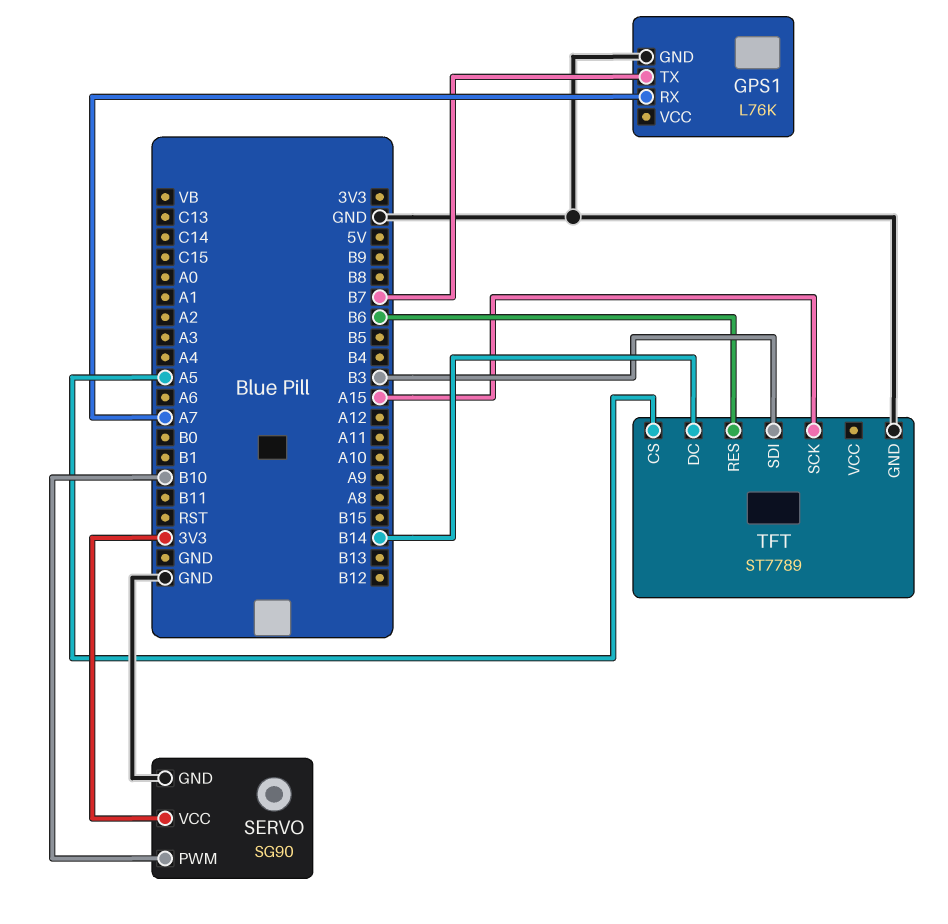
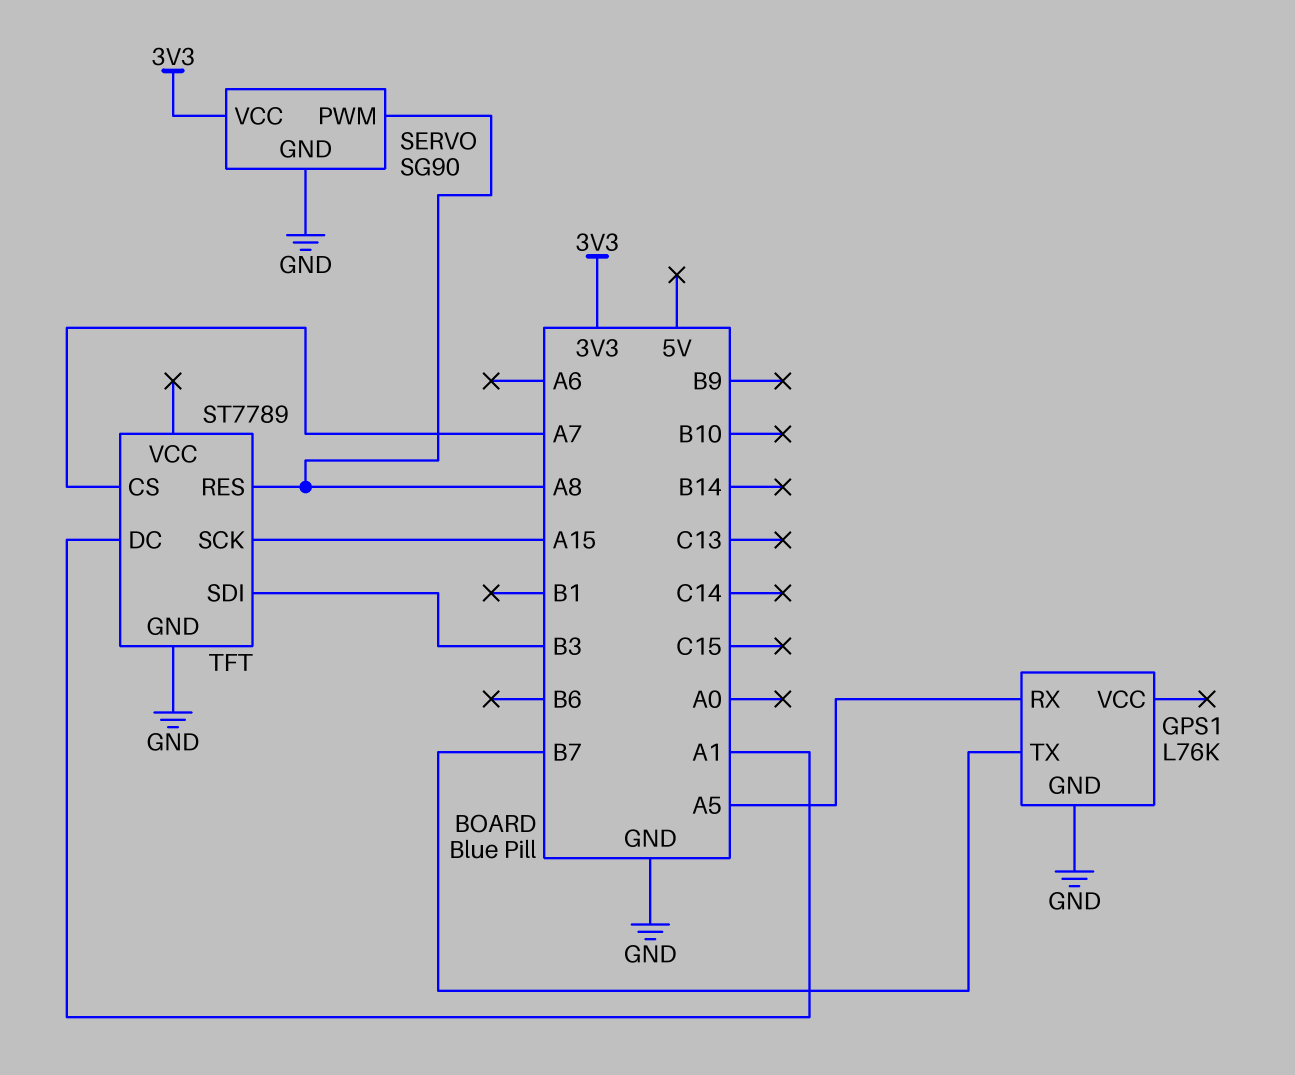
GPS1 pin RX: A7 -> A5
SERVO pin PWM: B10 -> A8
TFT pin CS: A5 -> A7
TFT pin DC: B14 -> A1
TFT pin RES: B6 -> A8

